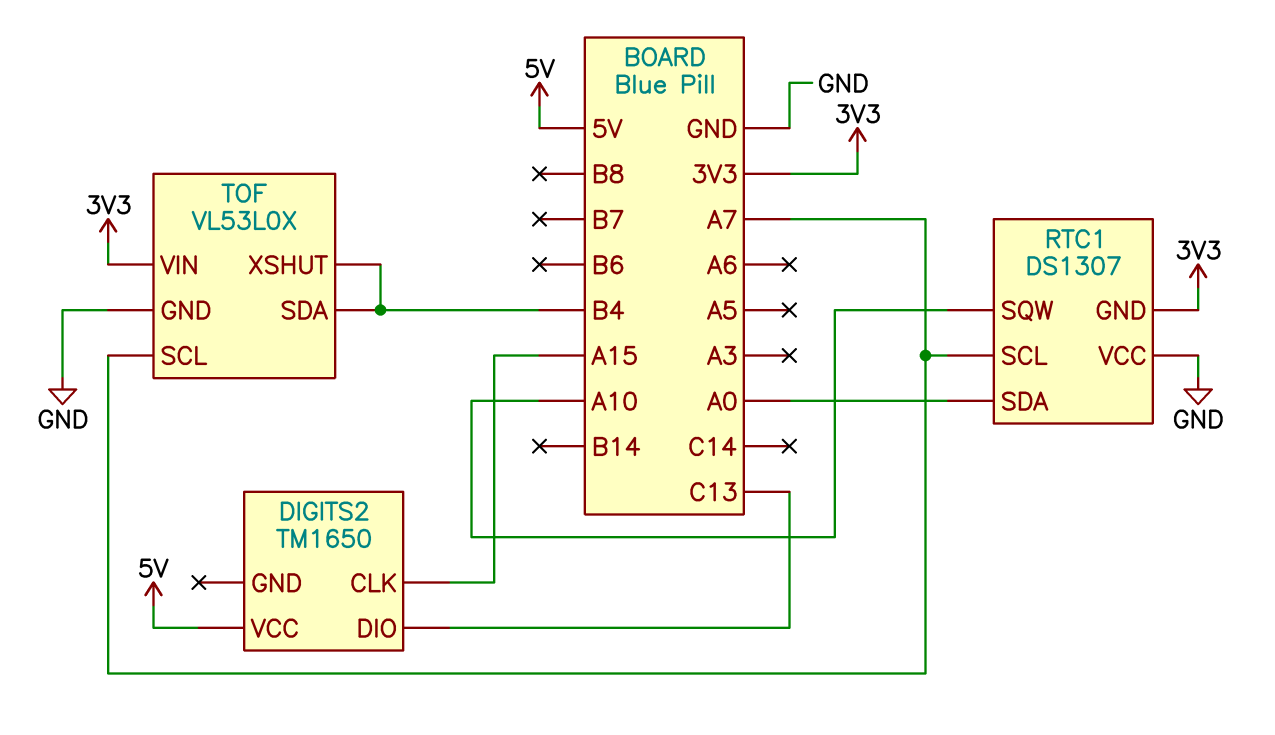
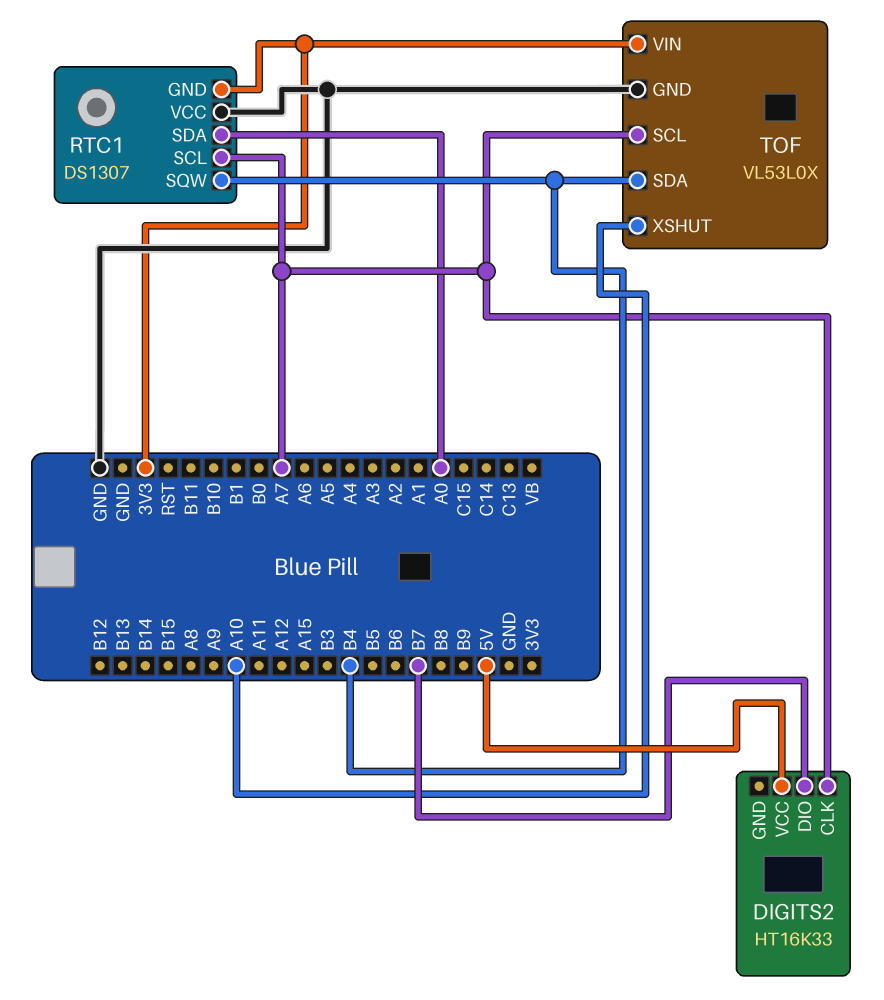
DIGITS2: TM1650 -> HT16K33
DIGITS2 pin CLK: A15 -> A7
DIGITS2 pin DIO: C13 -> B7
RTC1 pin SQW: A10 -> B4
TOF pin XSHUT: B4 -> A10

